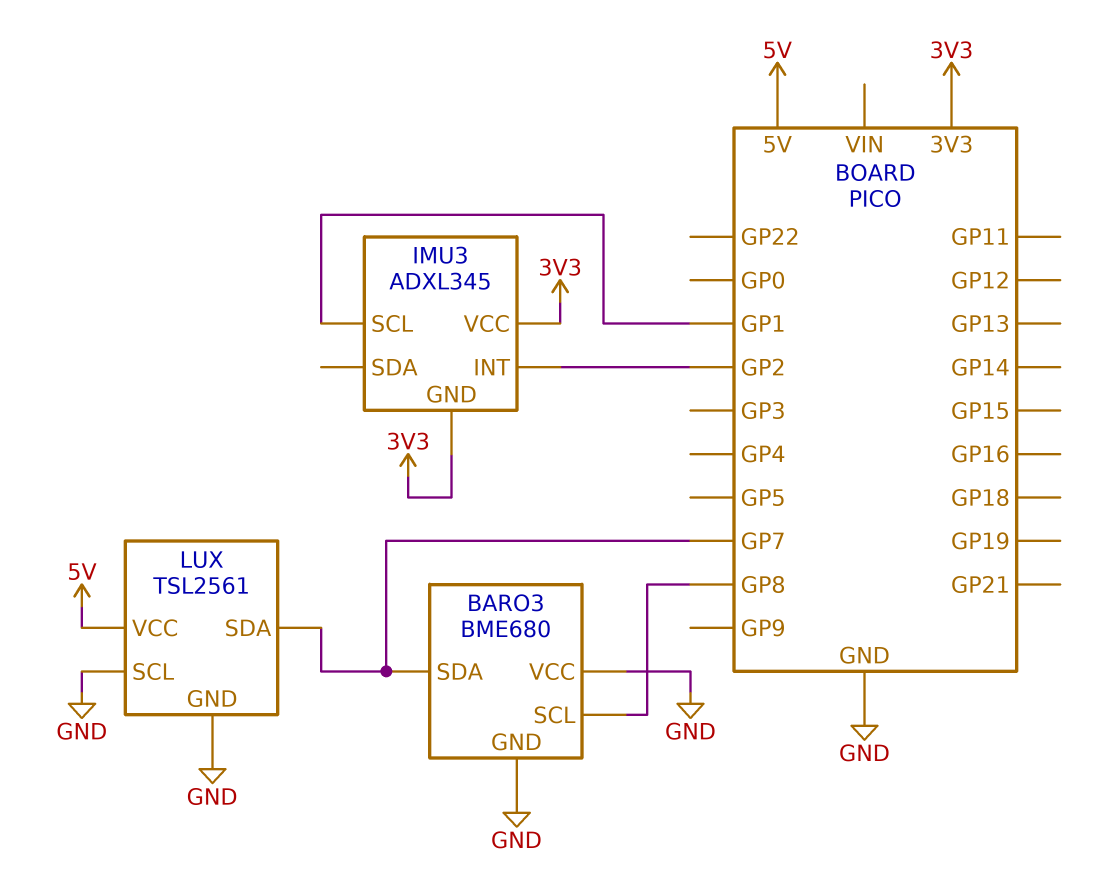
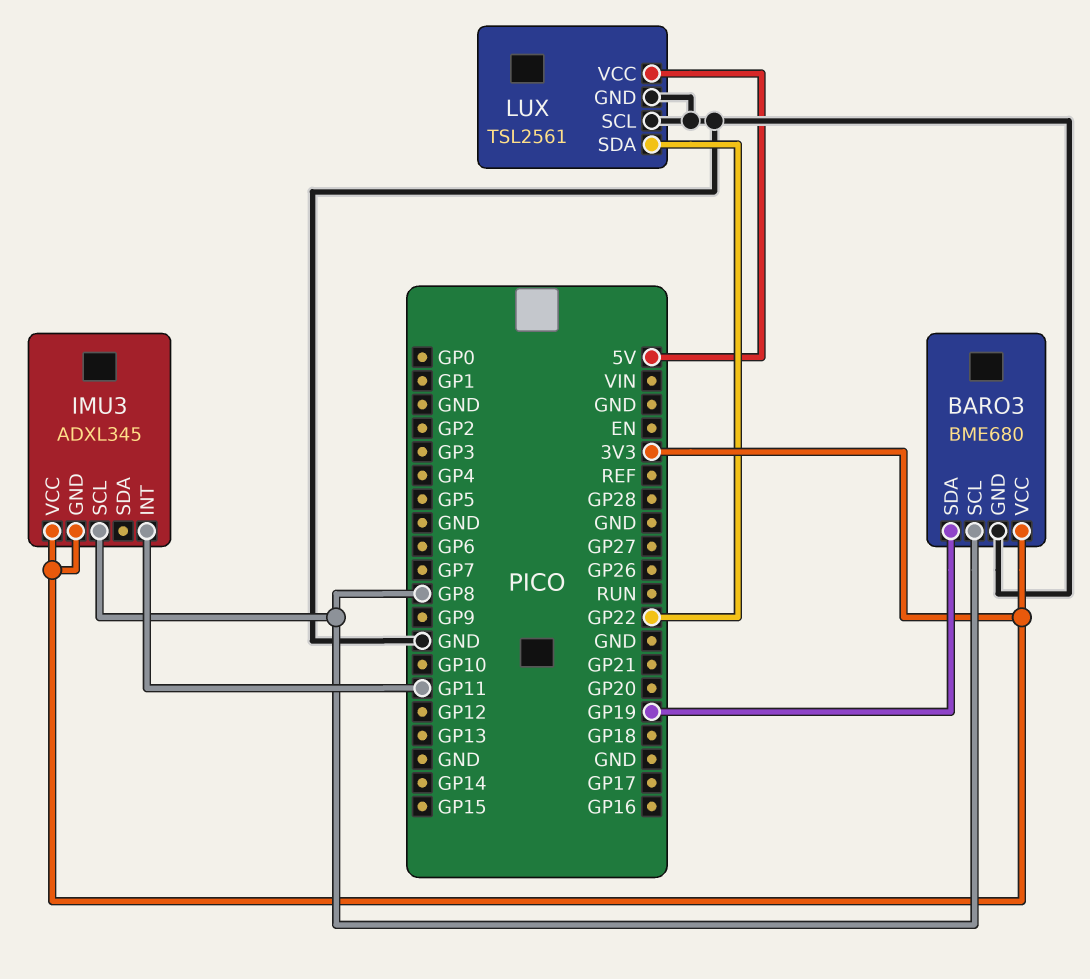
BARO3 pin SDA: GP7 -> GP19
BARO3 pin VCC: GND -> 3V3
IMU3 pin INT: GP2 -> GP11
IMU3 pin SCL: GP1 -> GP8
LUX pin SDA: GP7 -> GP22

